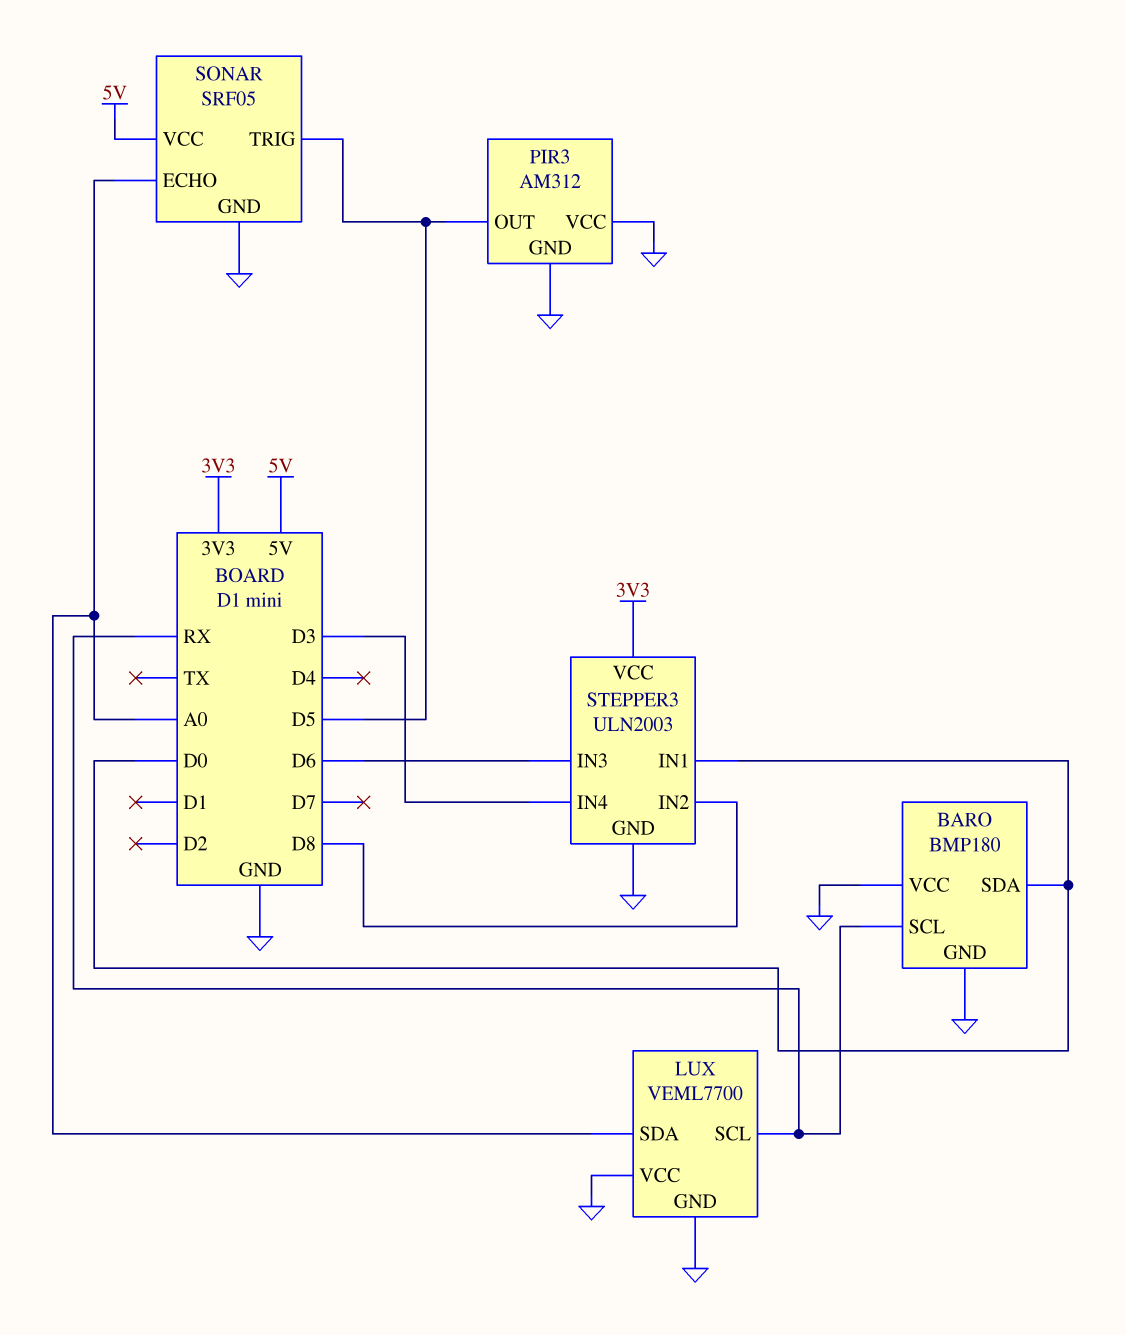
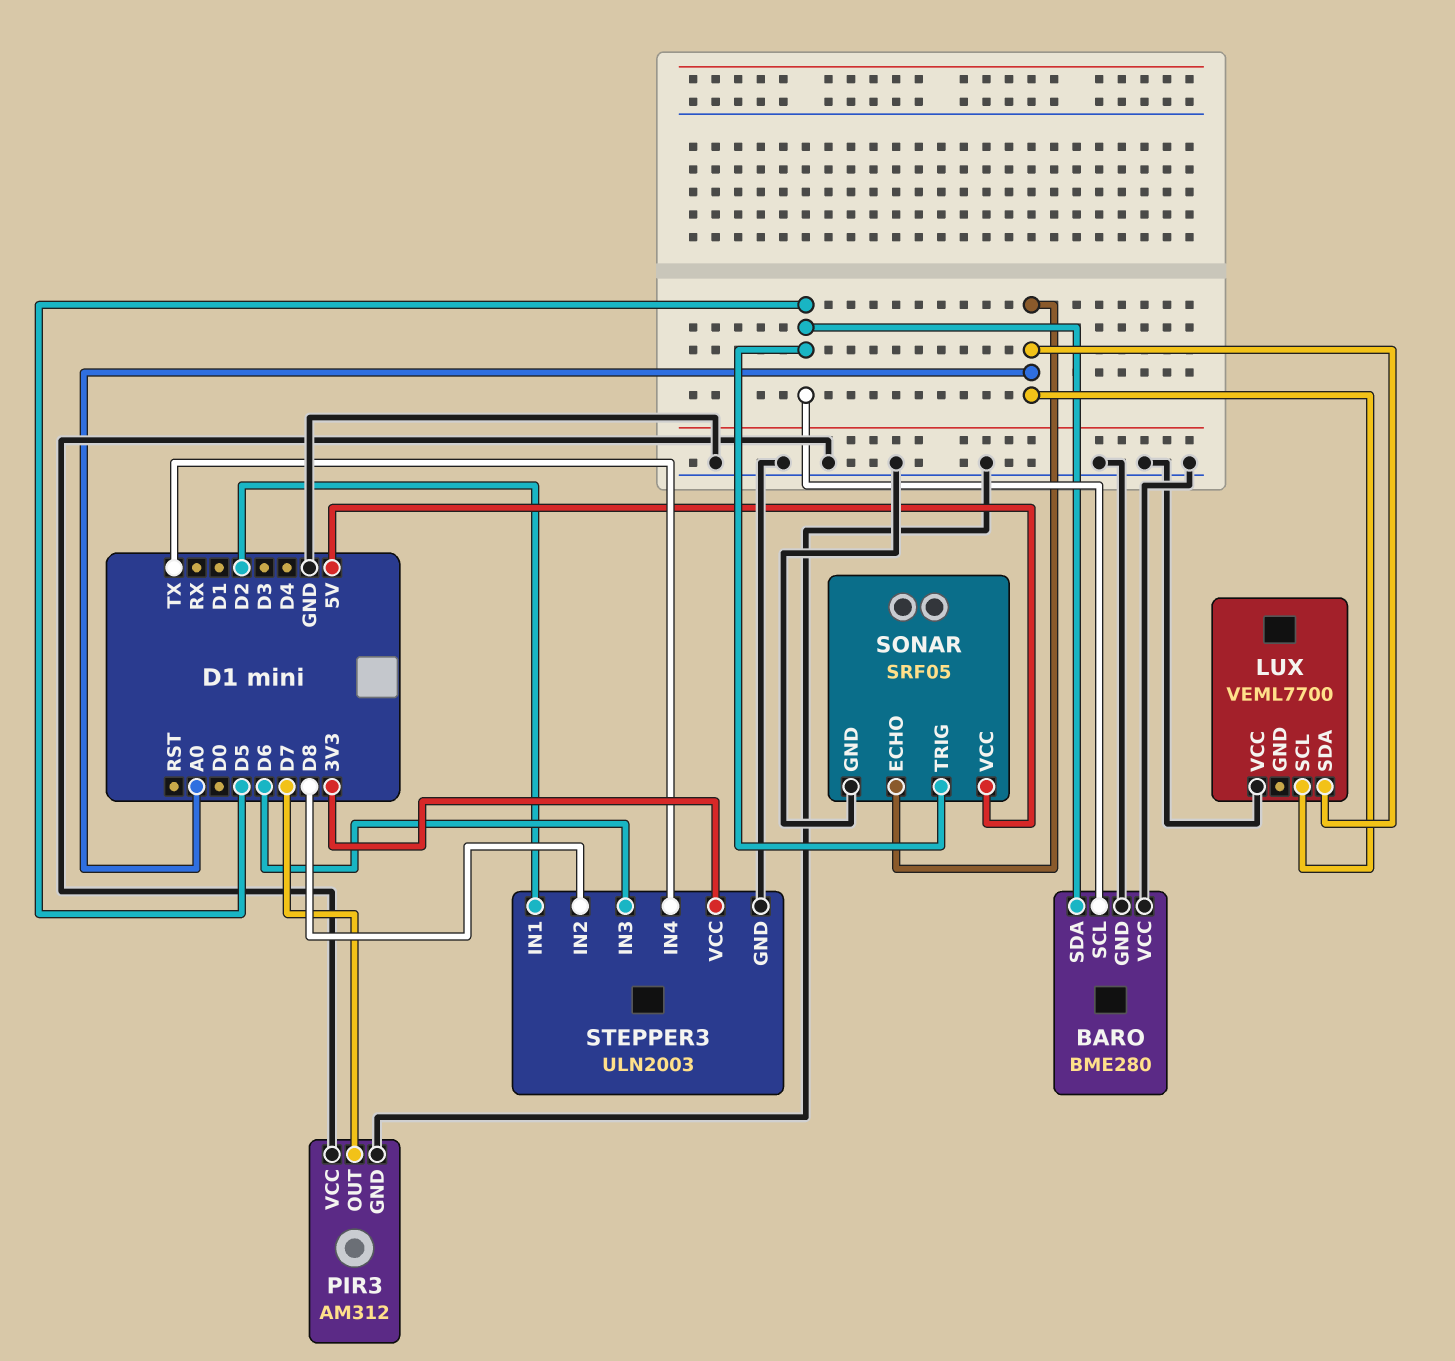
BARO: BMP180 -> BME280
BARO pin SCL: RX -> D5
BARO pin SDA: D0 -> D5
LUX pin GND: GND -> none
LUX pin SCL: RX -> A0
PIR3 pin OUT: D5 -> D7
STEPPER3 pin IN1: D0 -> D2
STEPPER3 pin IN4: D3 -> TX

